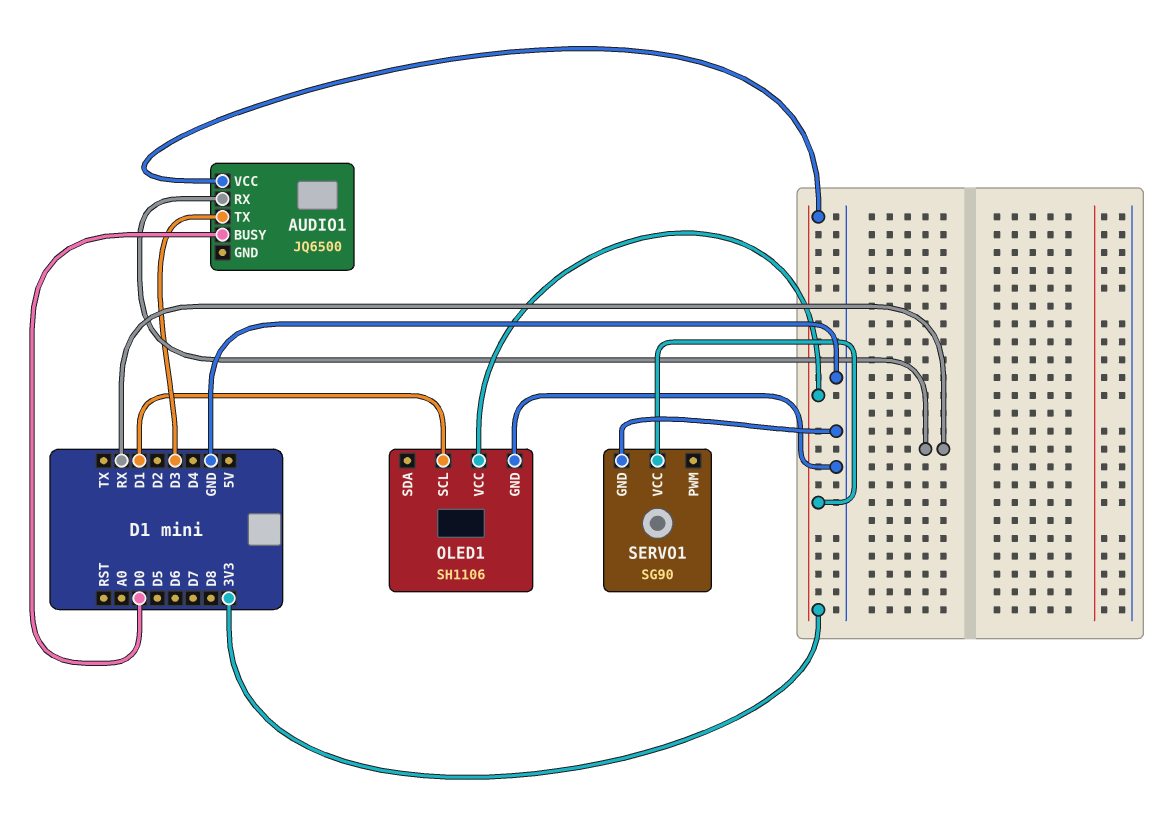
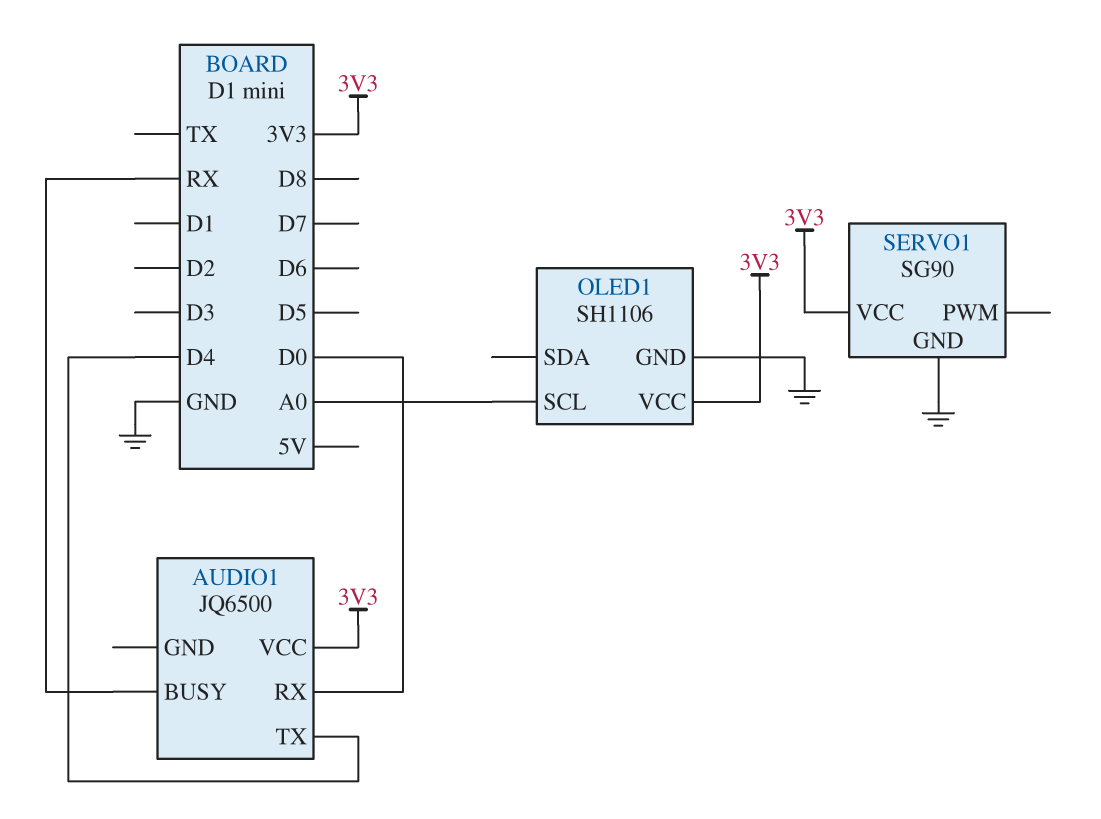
AUDIO1 pin BUSY: D0 -> RX
AUDIO1 pin RX: RX -> D0
AUDIO1 pin TX: D3 -> D4
OLED1 pin SCL: D1 -> A0

